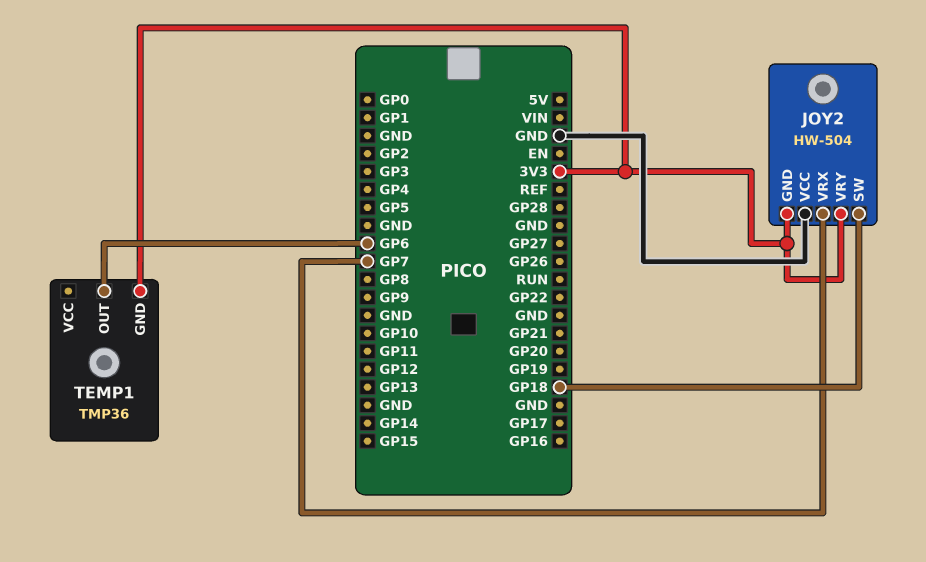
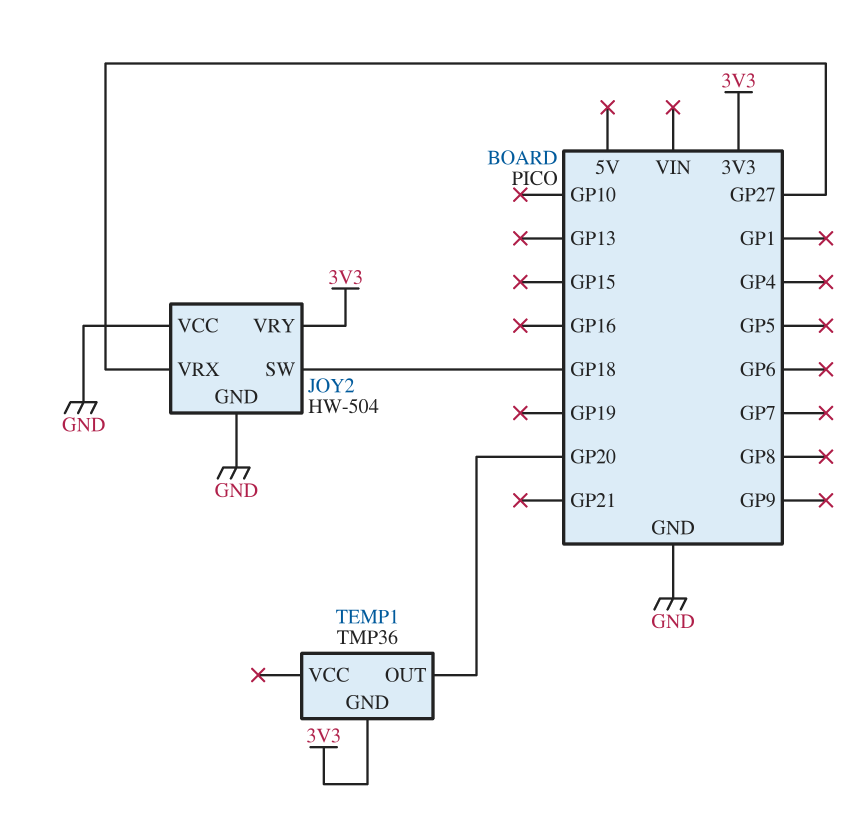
JOY2 pin GND: 3V3 -> GND
JOY2 pin VRX: GP7 -> GP27
TEMP1 pin OUT: GP6 -> GP20

